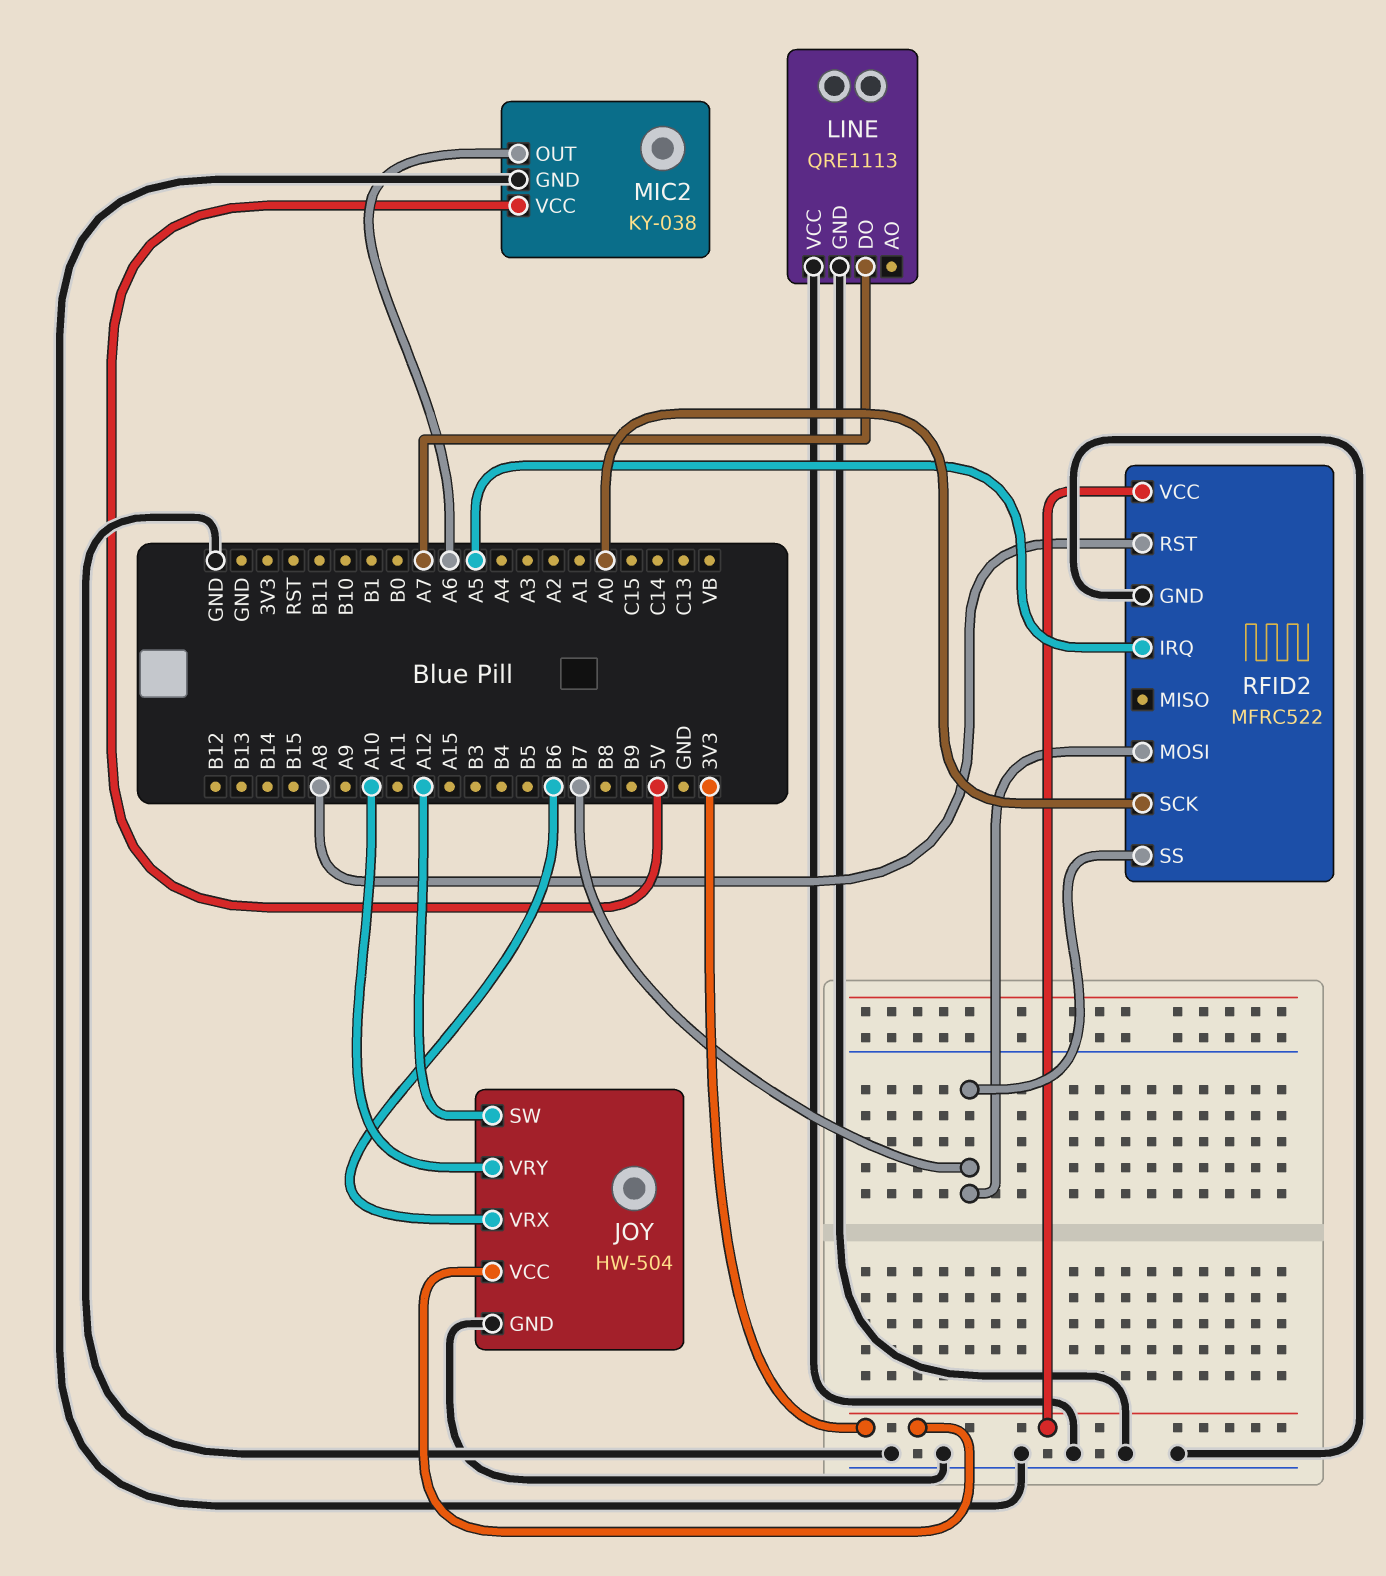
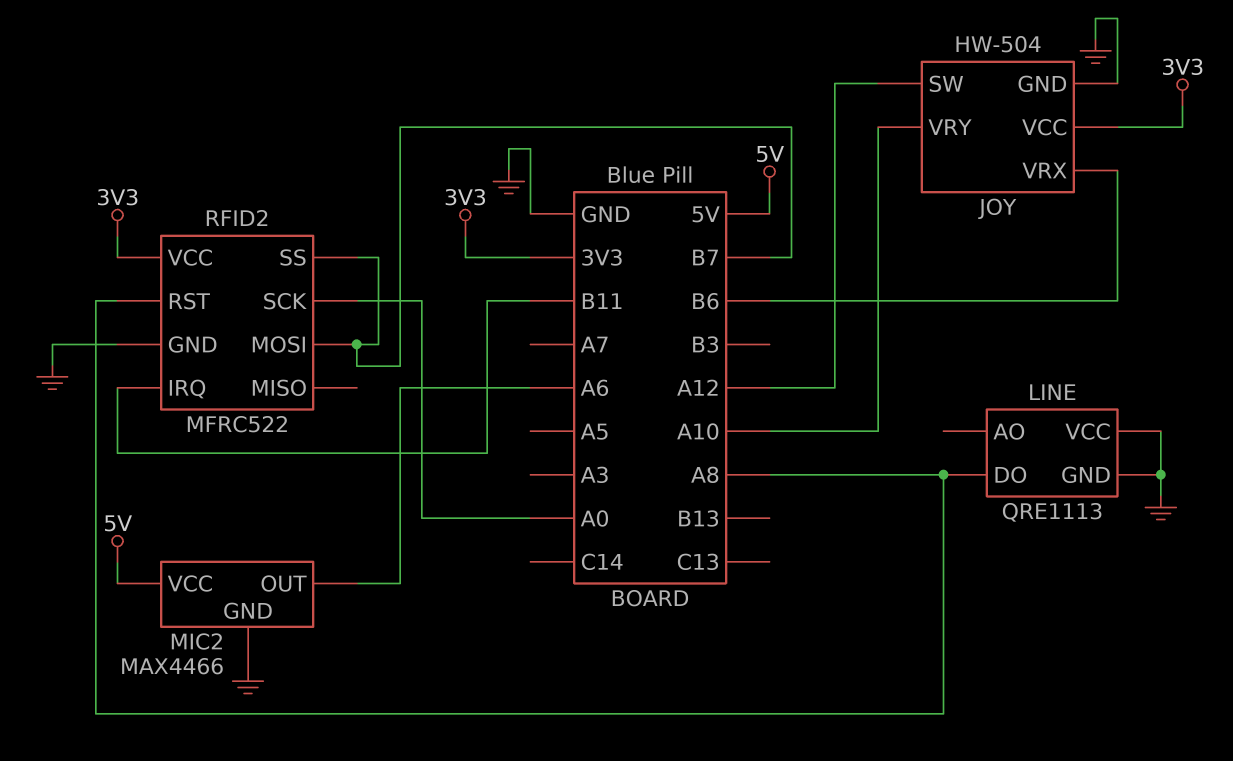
LINE pin DO: A7 -> A8
MIC2: KY-038 -> MAX4466
RFID2 pin IRQ: A5 -> B11

